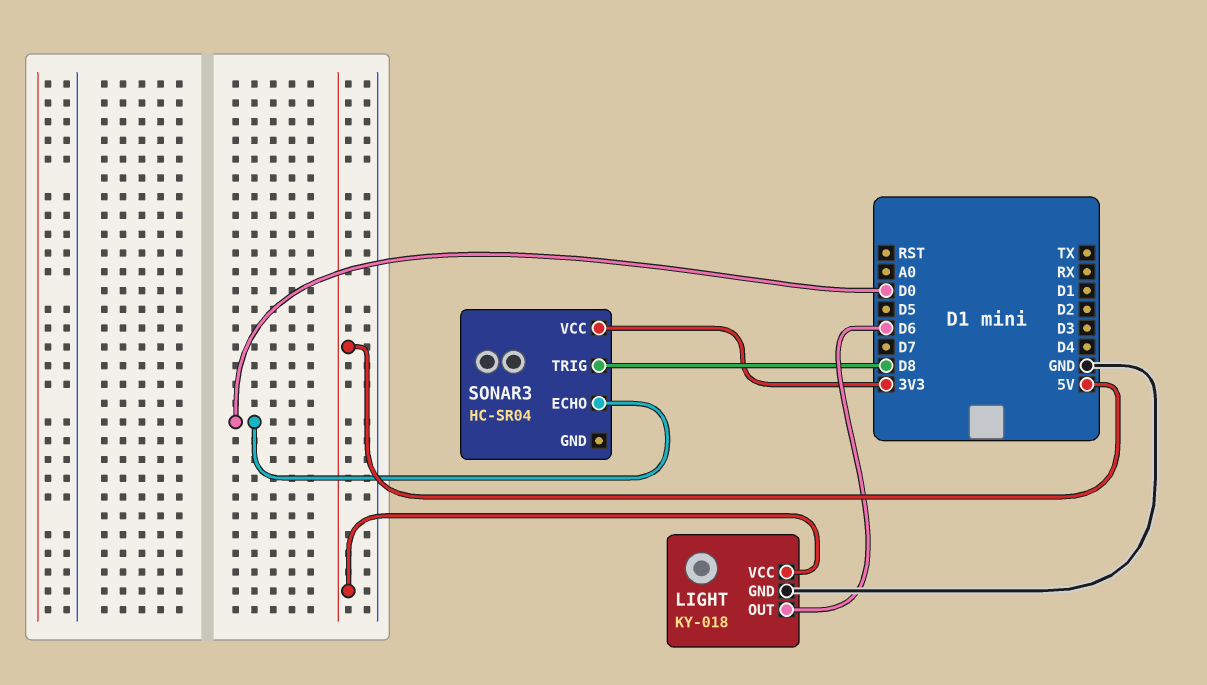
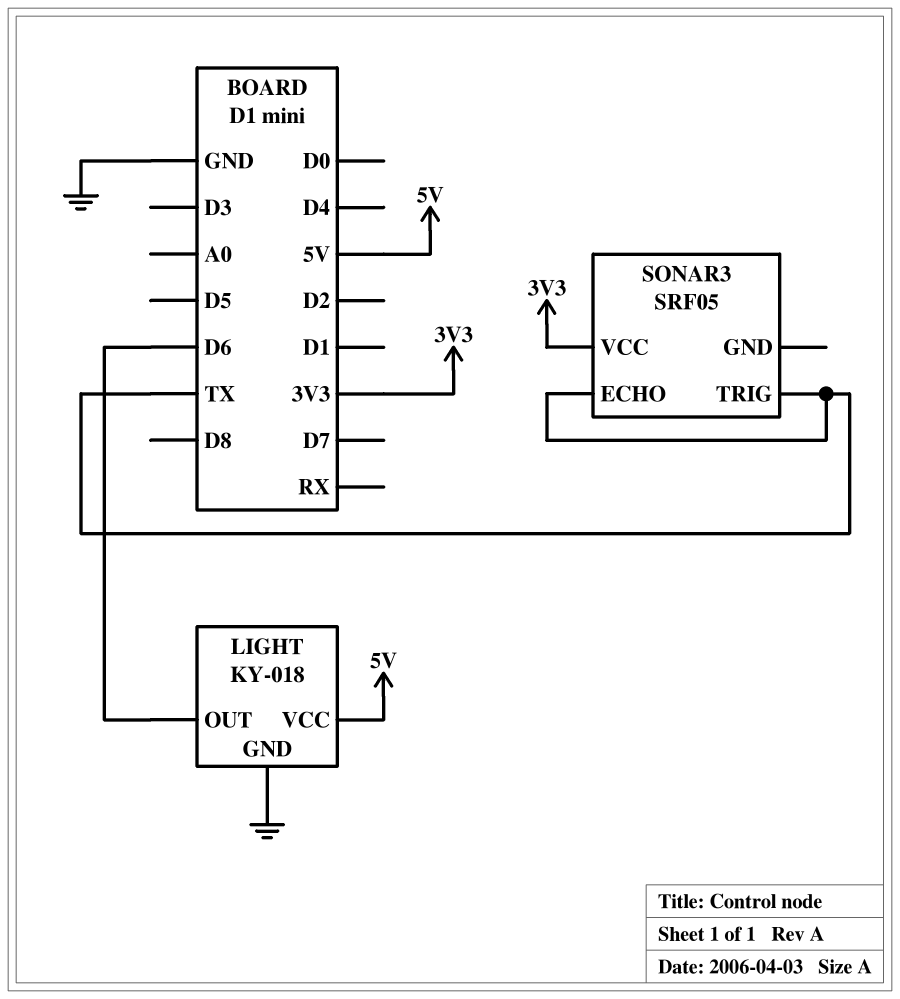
SONAR3: HC-SR04 -> SRF05
SONAR3 pin ECHO: D0 -> TX
SONAR3 pin TRIG: D8 -> TX

